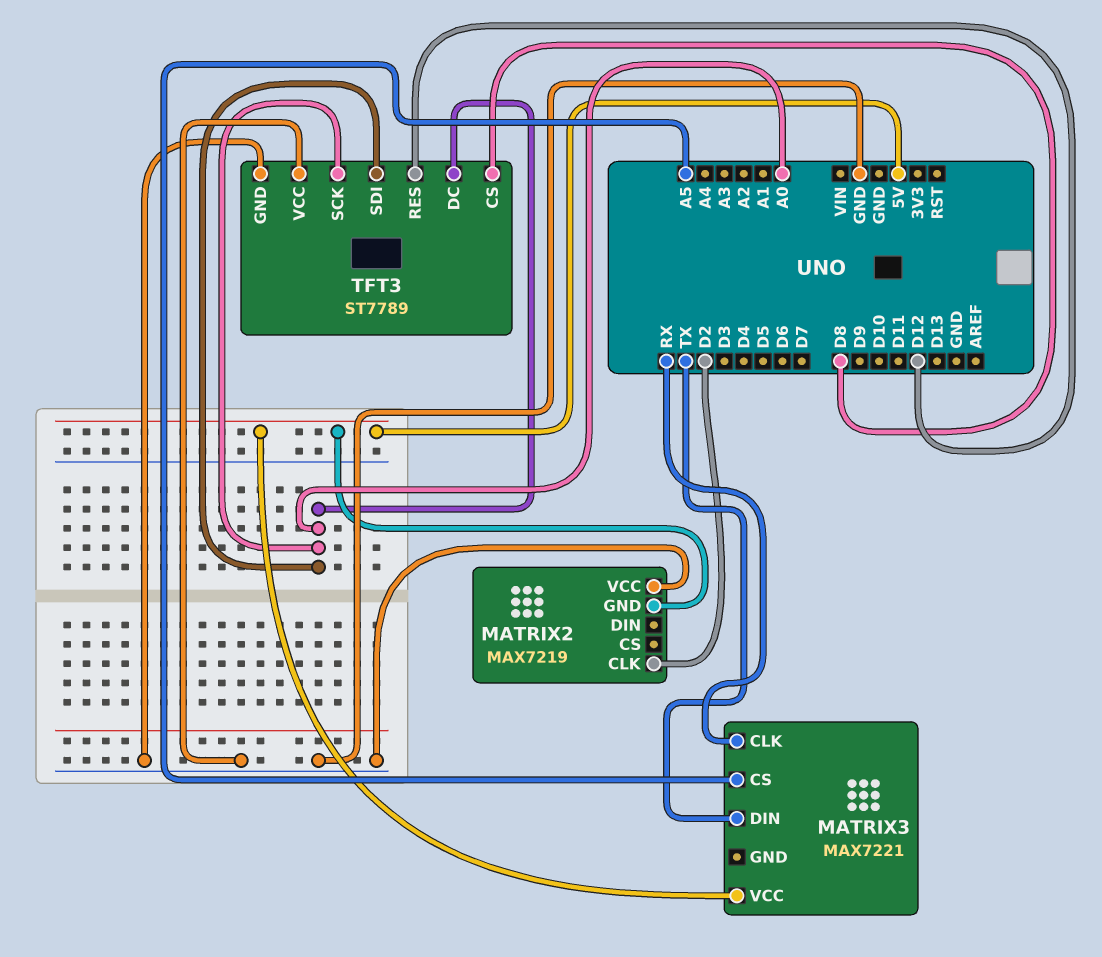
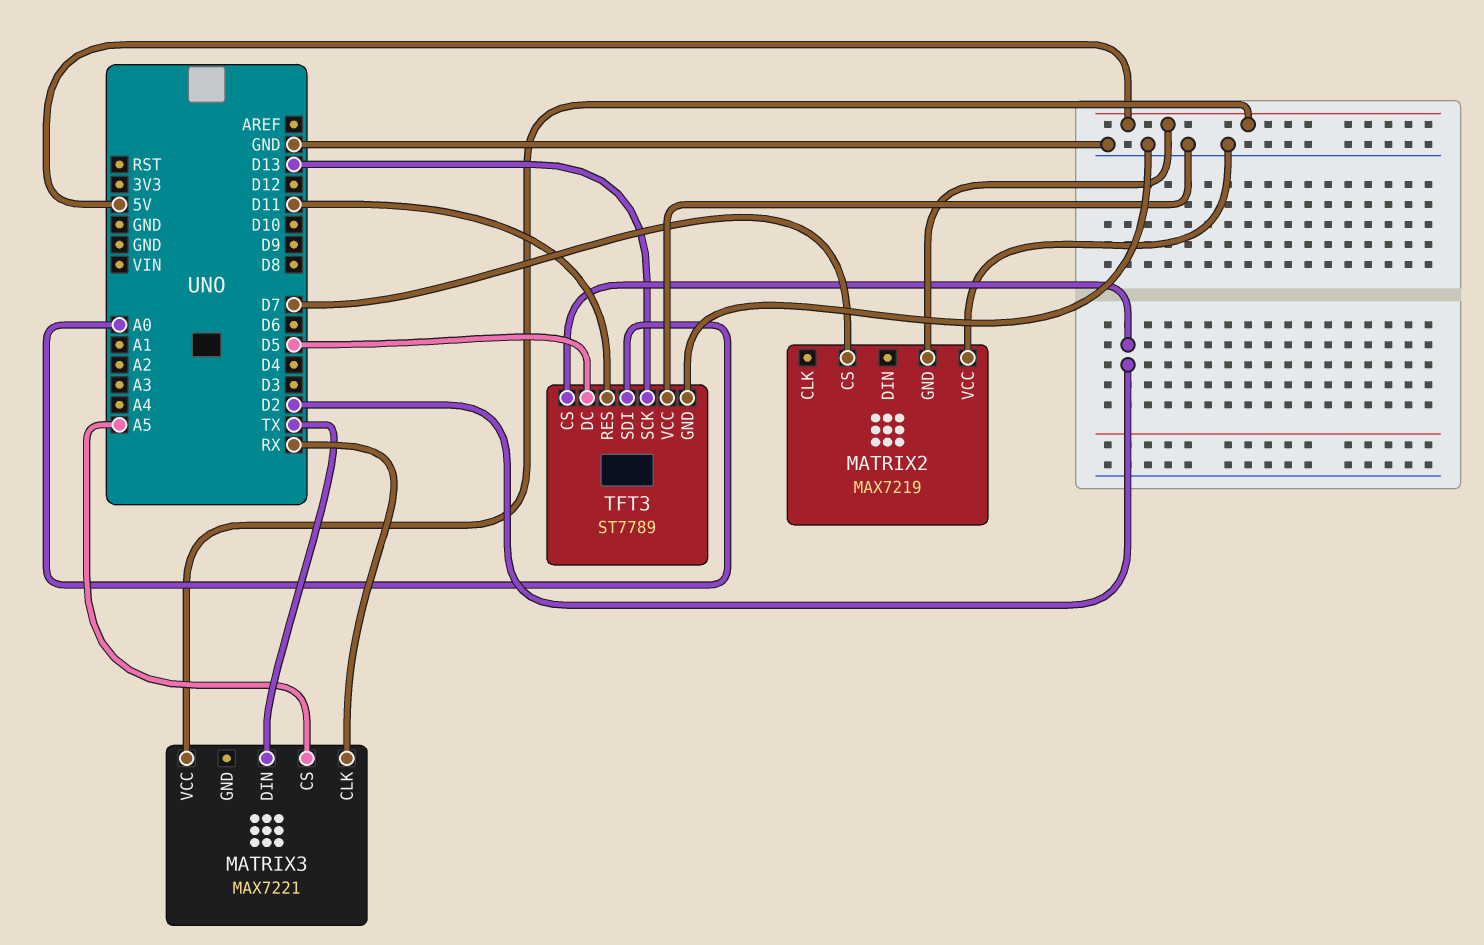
MATRIX2 pin CLK: D2 -> none
MATRIX2 pin CS: none -> D7
TFT3 pin CS: D8 -> D2
TFT3 pin DC: A0 -> D5
TFT3 pin RES: D12 -> D11
TFT3 pin SCK: A0 -> D13

